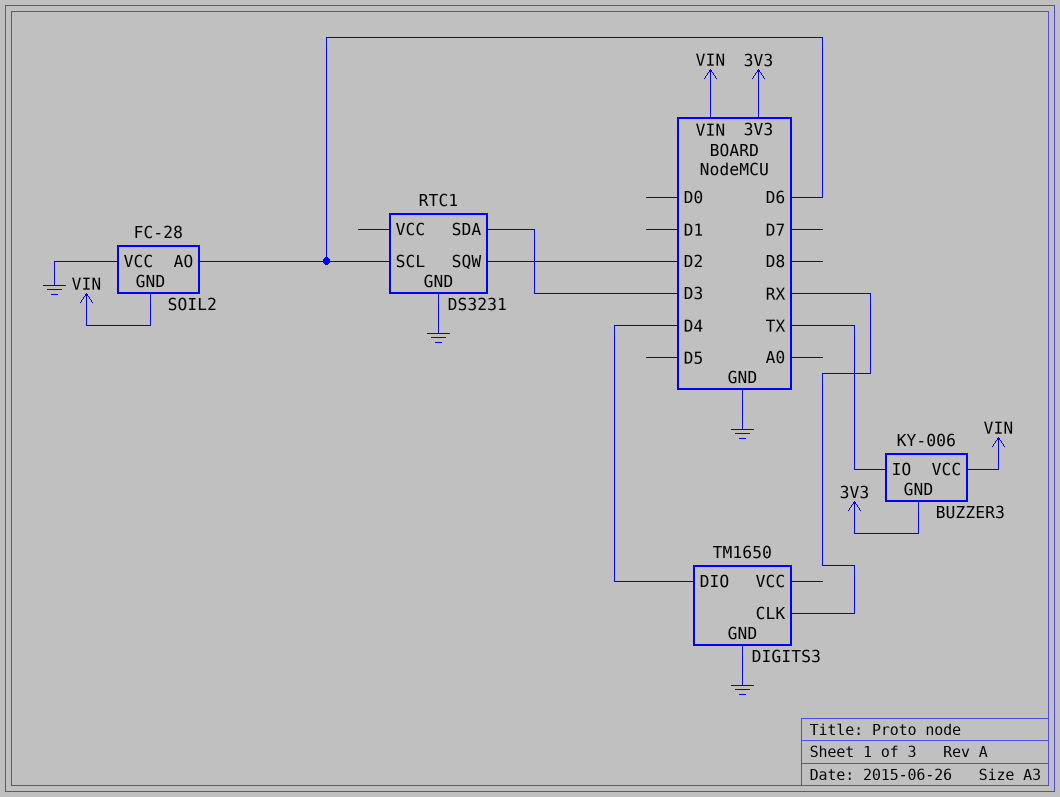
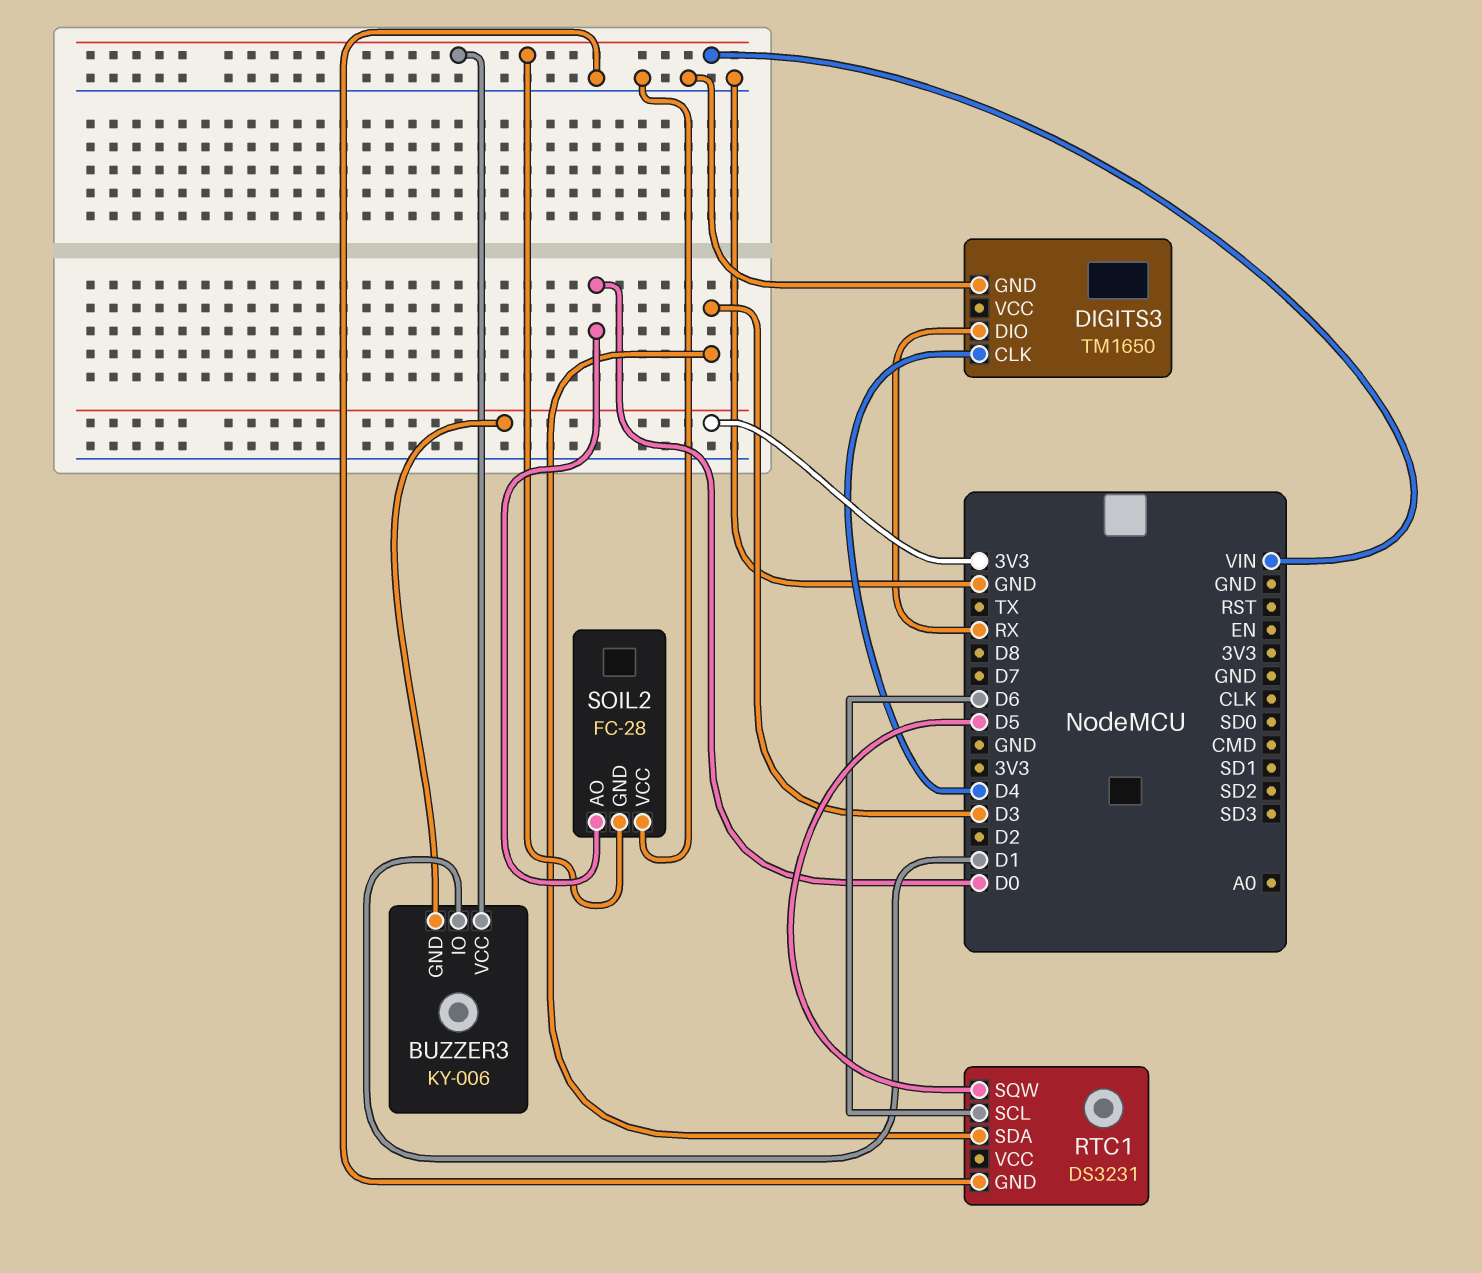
BUZZER3 pin IO: TX -> D1
DIGITS3 pin CLK: RX -> D4
DIGITS3 pin DIO: D4 -> RX
RTC1 pin SQW: D2 -> D5
SOIL2 pin AO: D6 -> D0

